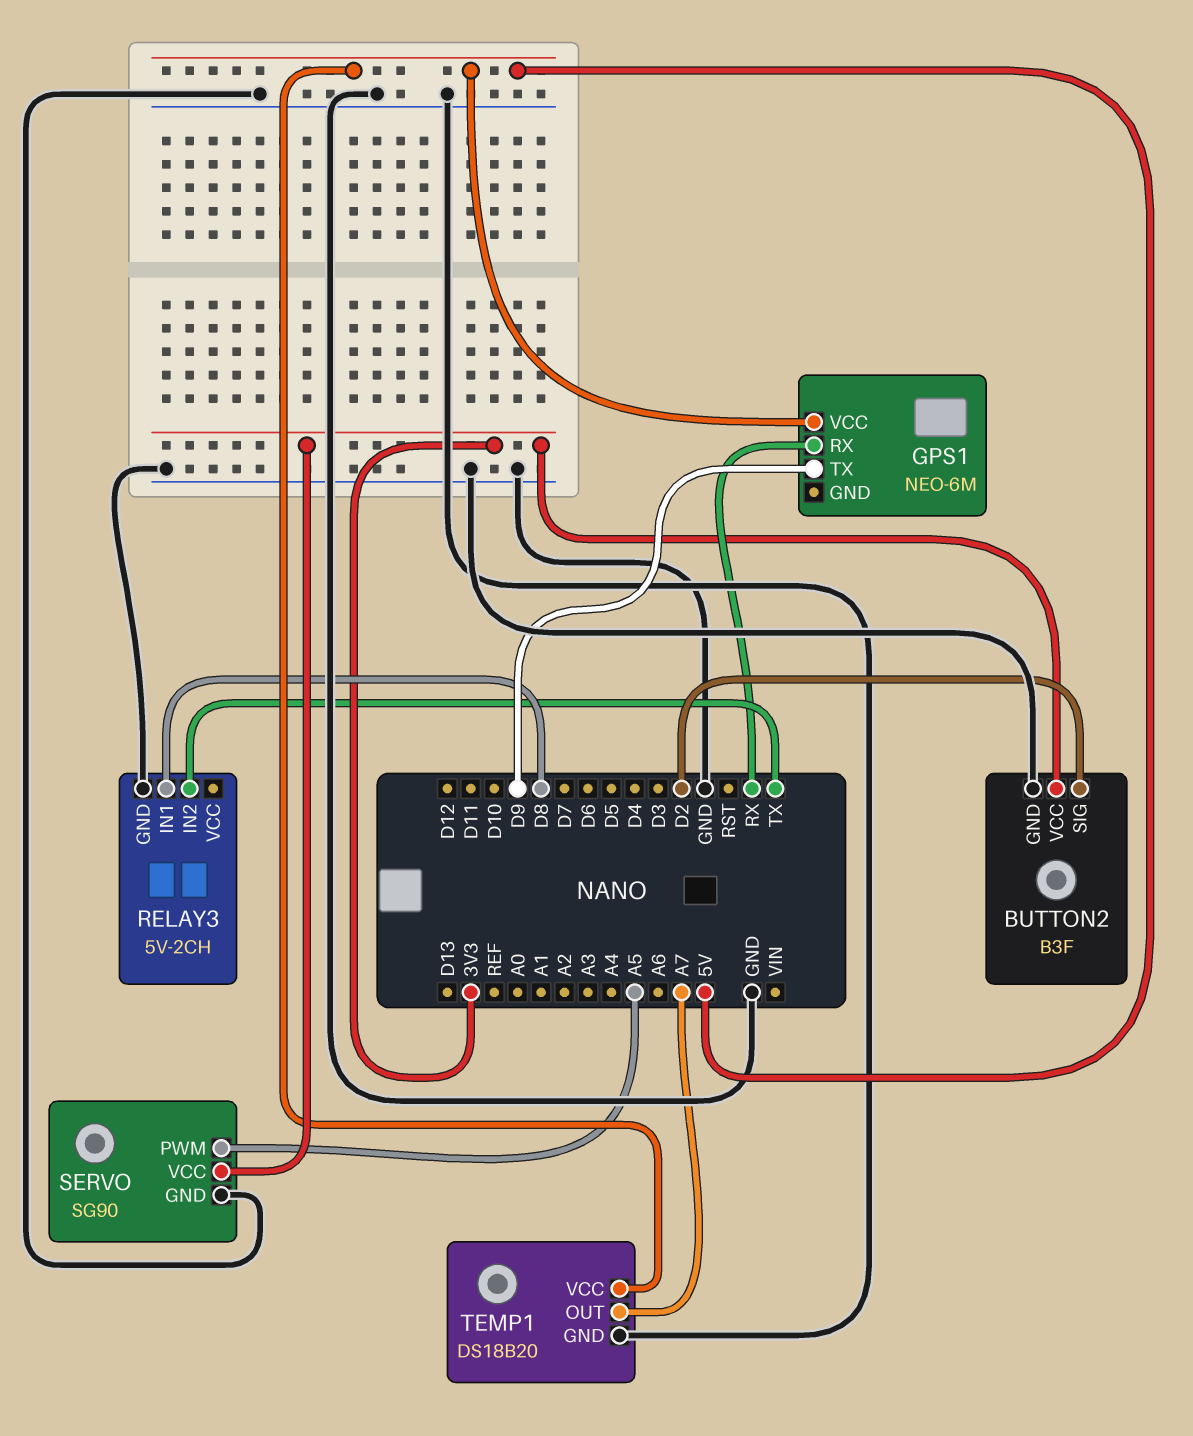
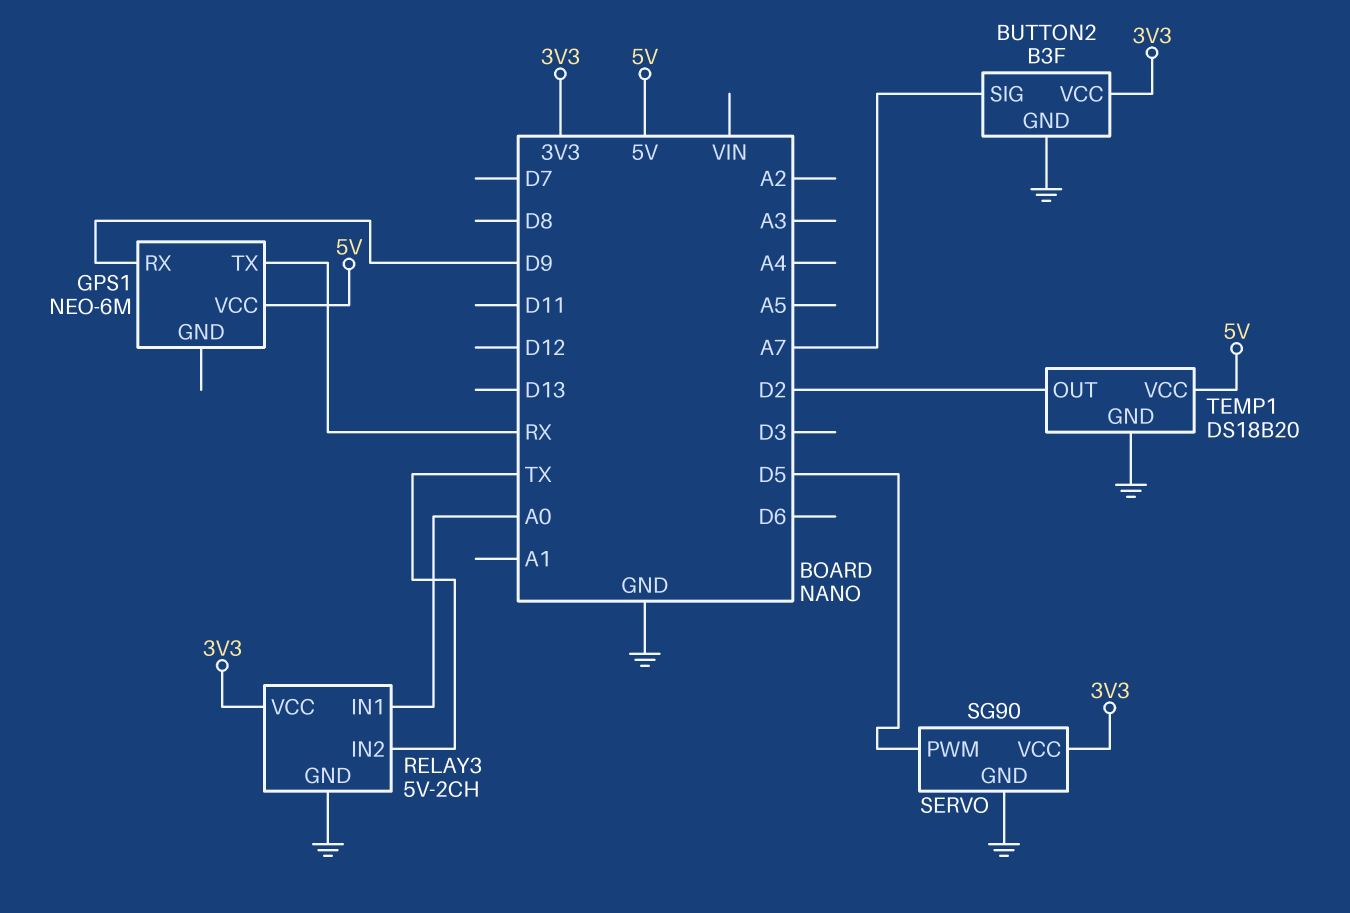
BUTTON2 pin SIG: D2 -> A7
GPS1 pin RX: RX -> D9
GPS1 pin TX: D9 -> RX
RELAY3 pin IN1: D8 -> A0
RELAY3 pin VCC: none -> 3V3
SERVO pin PWM: A5 -> D5
TEMP1 pin OUT: A7 -> D2

